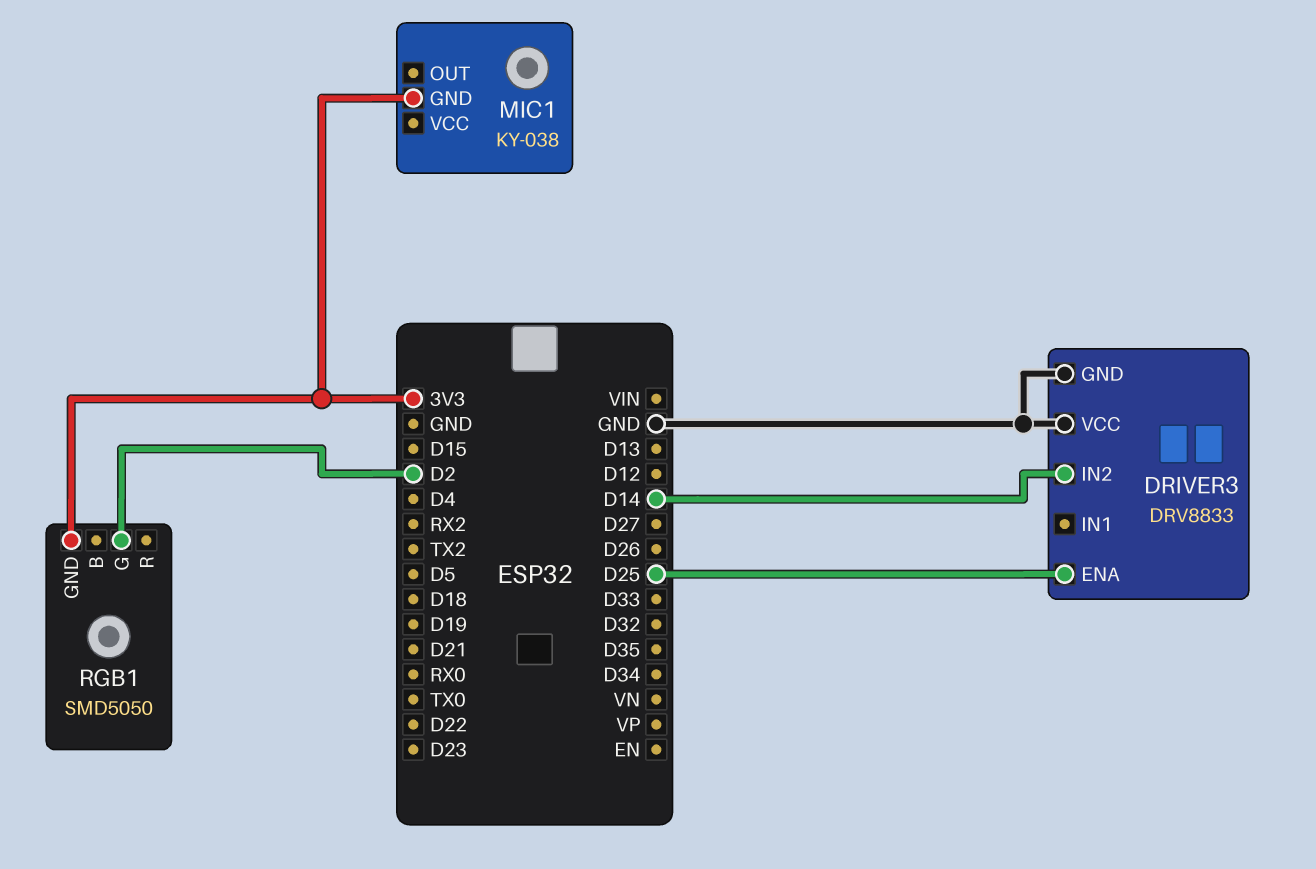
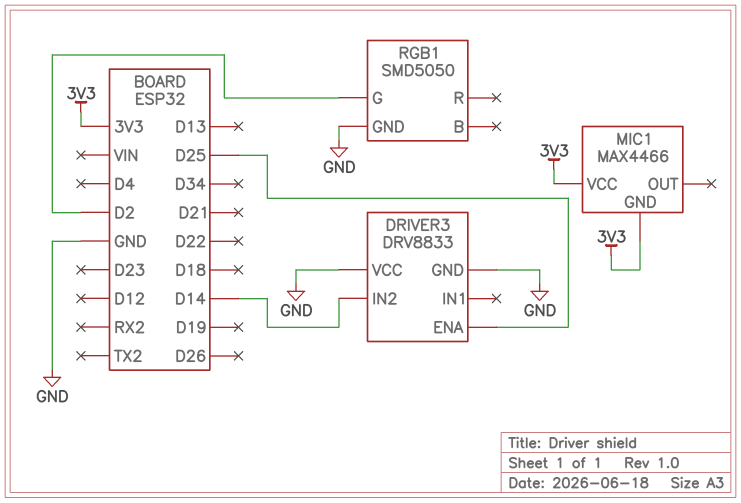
MIC1: KY-038 -> MAX4466
MIC1 pin VCC: none -> 3V3
RGB1 pin GND: 3V3 -> GND

